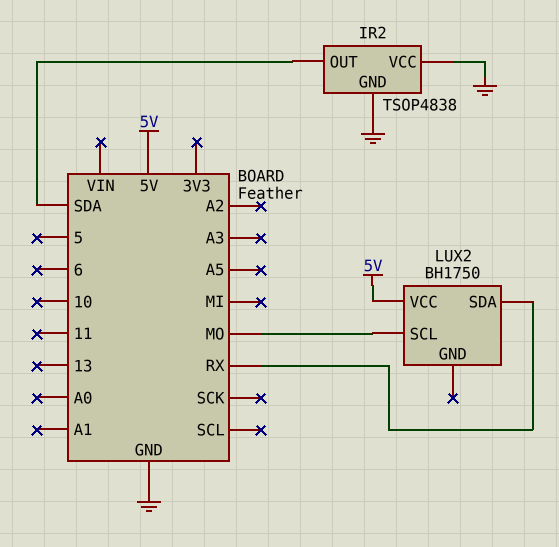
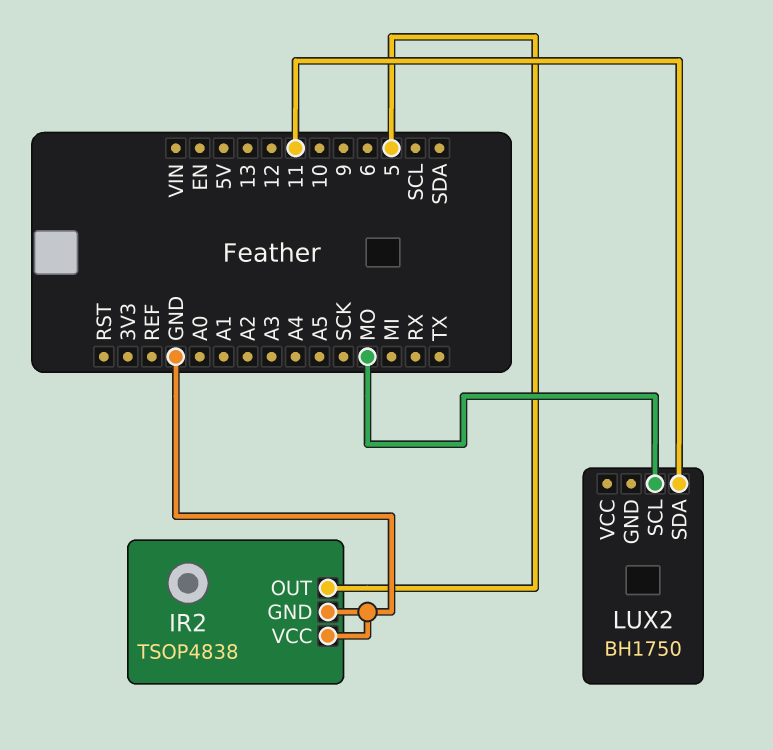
IR2 pin OUT: SDA -> 5
LUX2 pin SDA: RX -> 11
LUX2 pin VCC: 5V -> none

